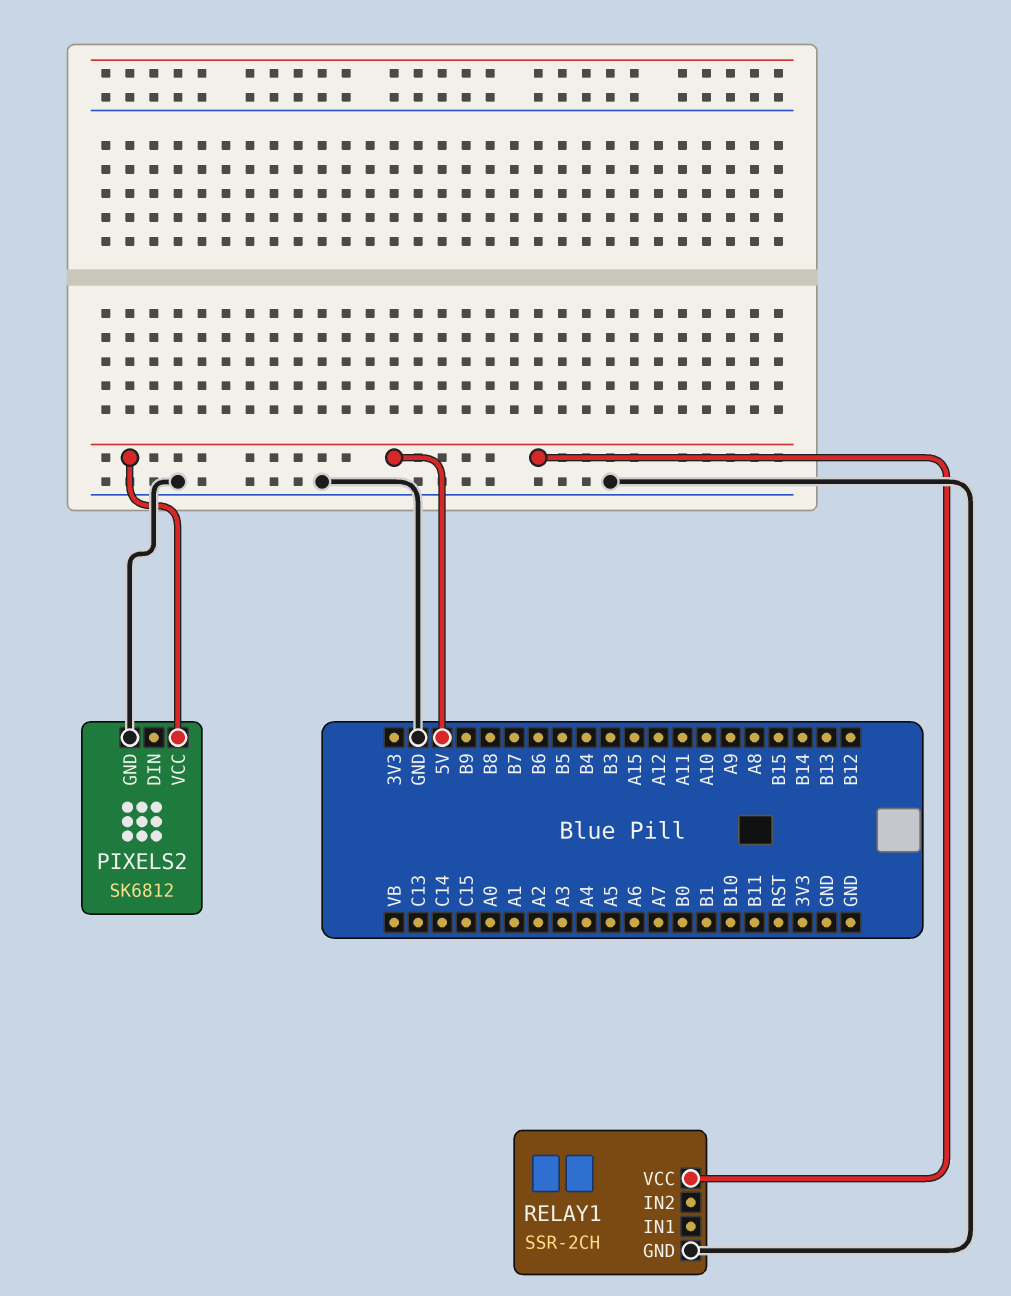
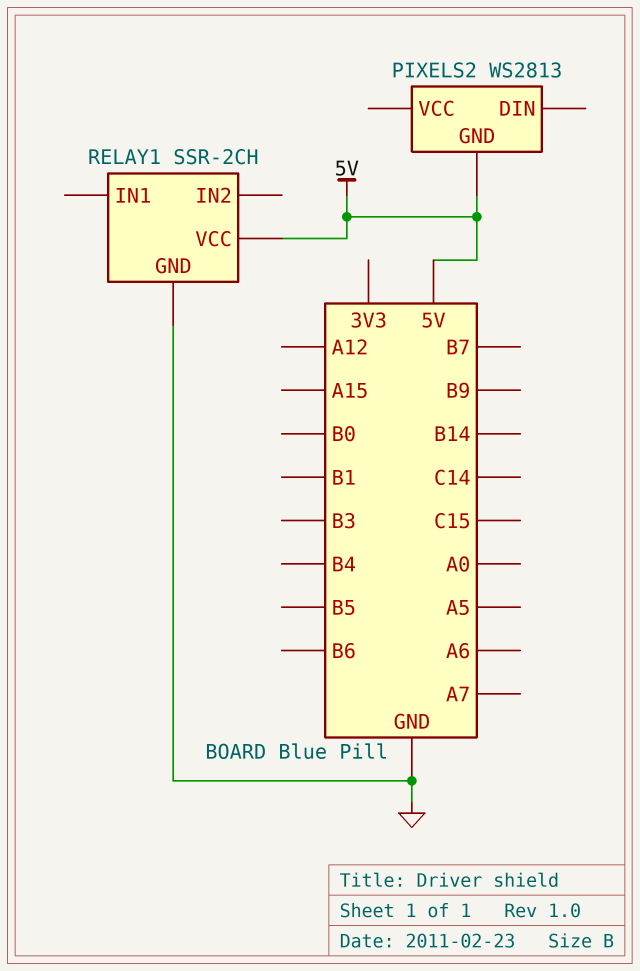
PIXELS2: SK6812 -> WS2813
PIXELS2 pin GND: GND -> 5V
PIXELS2 pin VCC: 5V -> none

